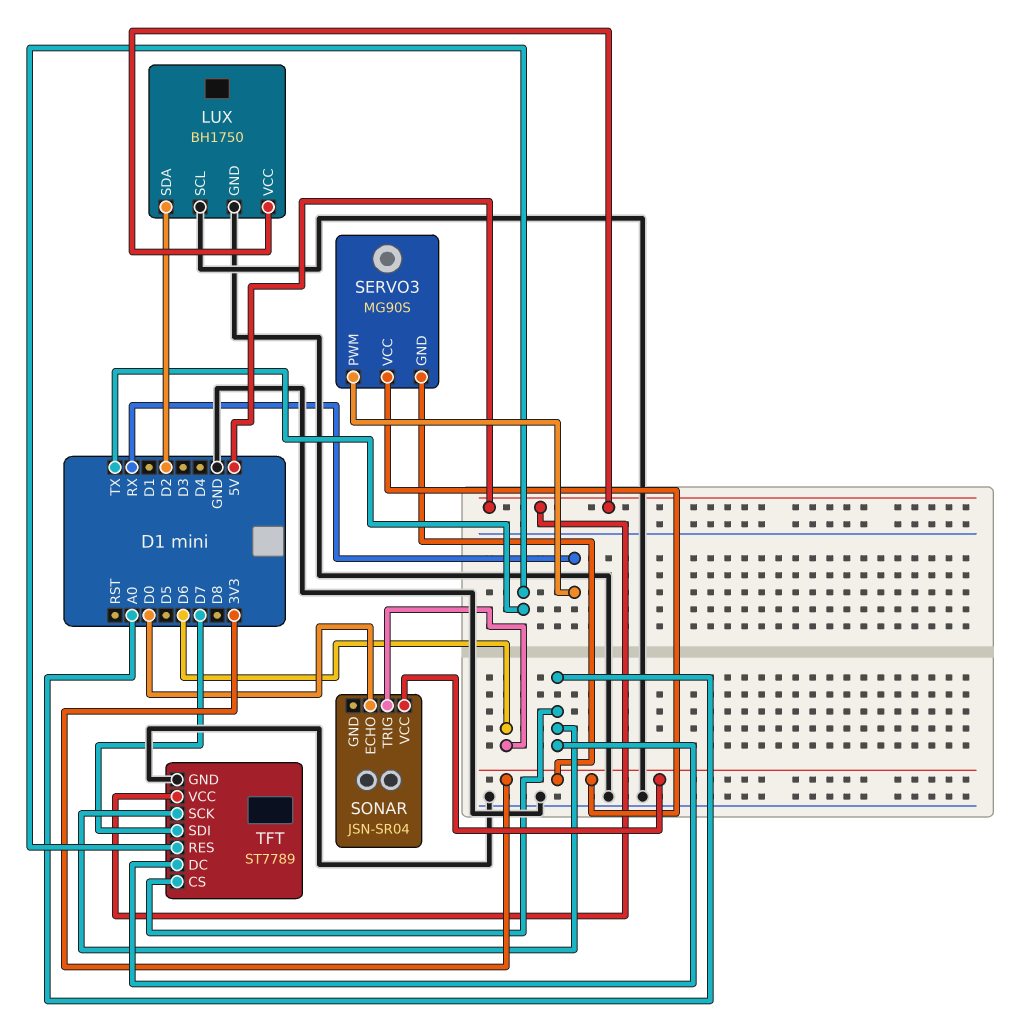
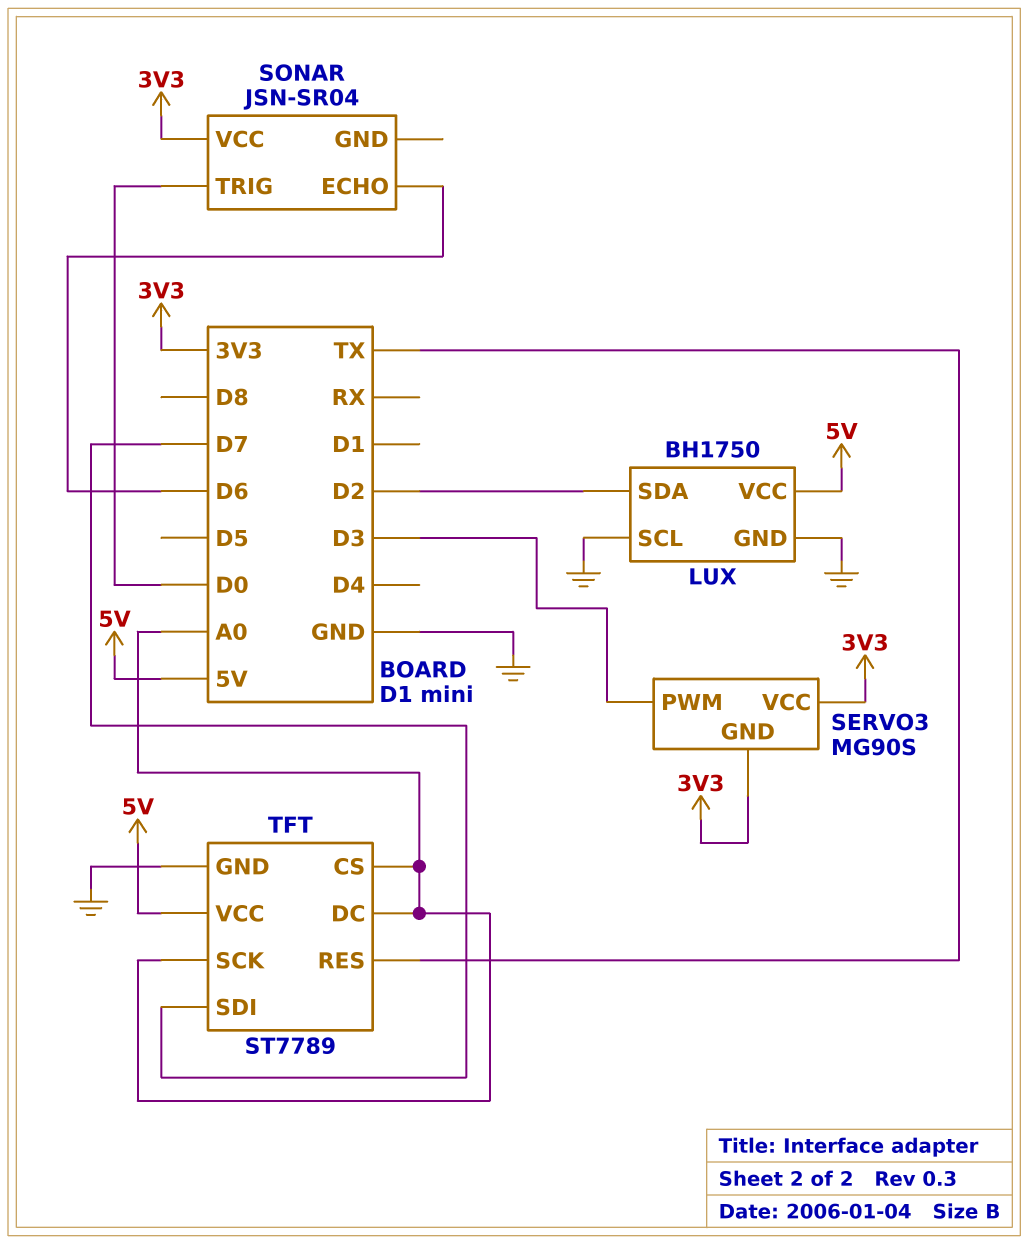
SERVO3 pin PWM: RX -> D3
SONAR pin ECHO: D0 -> D6
SONAR pin TRIG: D6 -> D0

